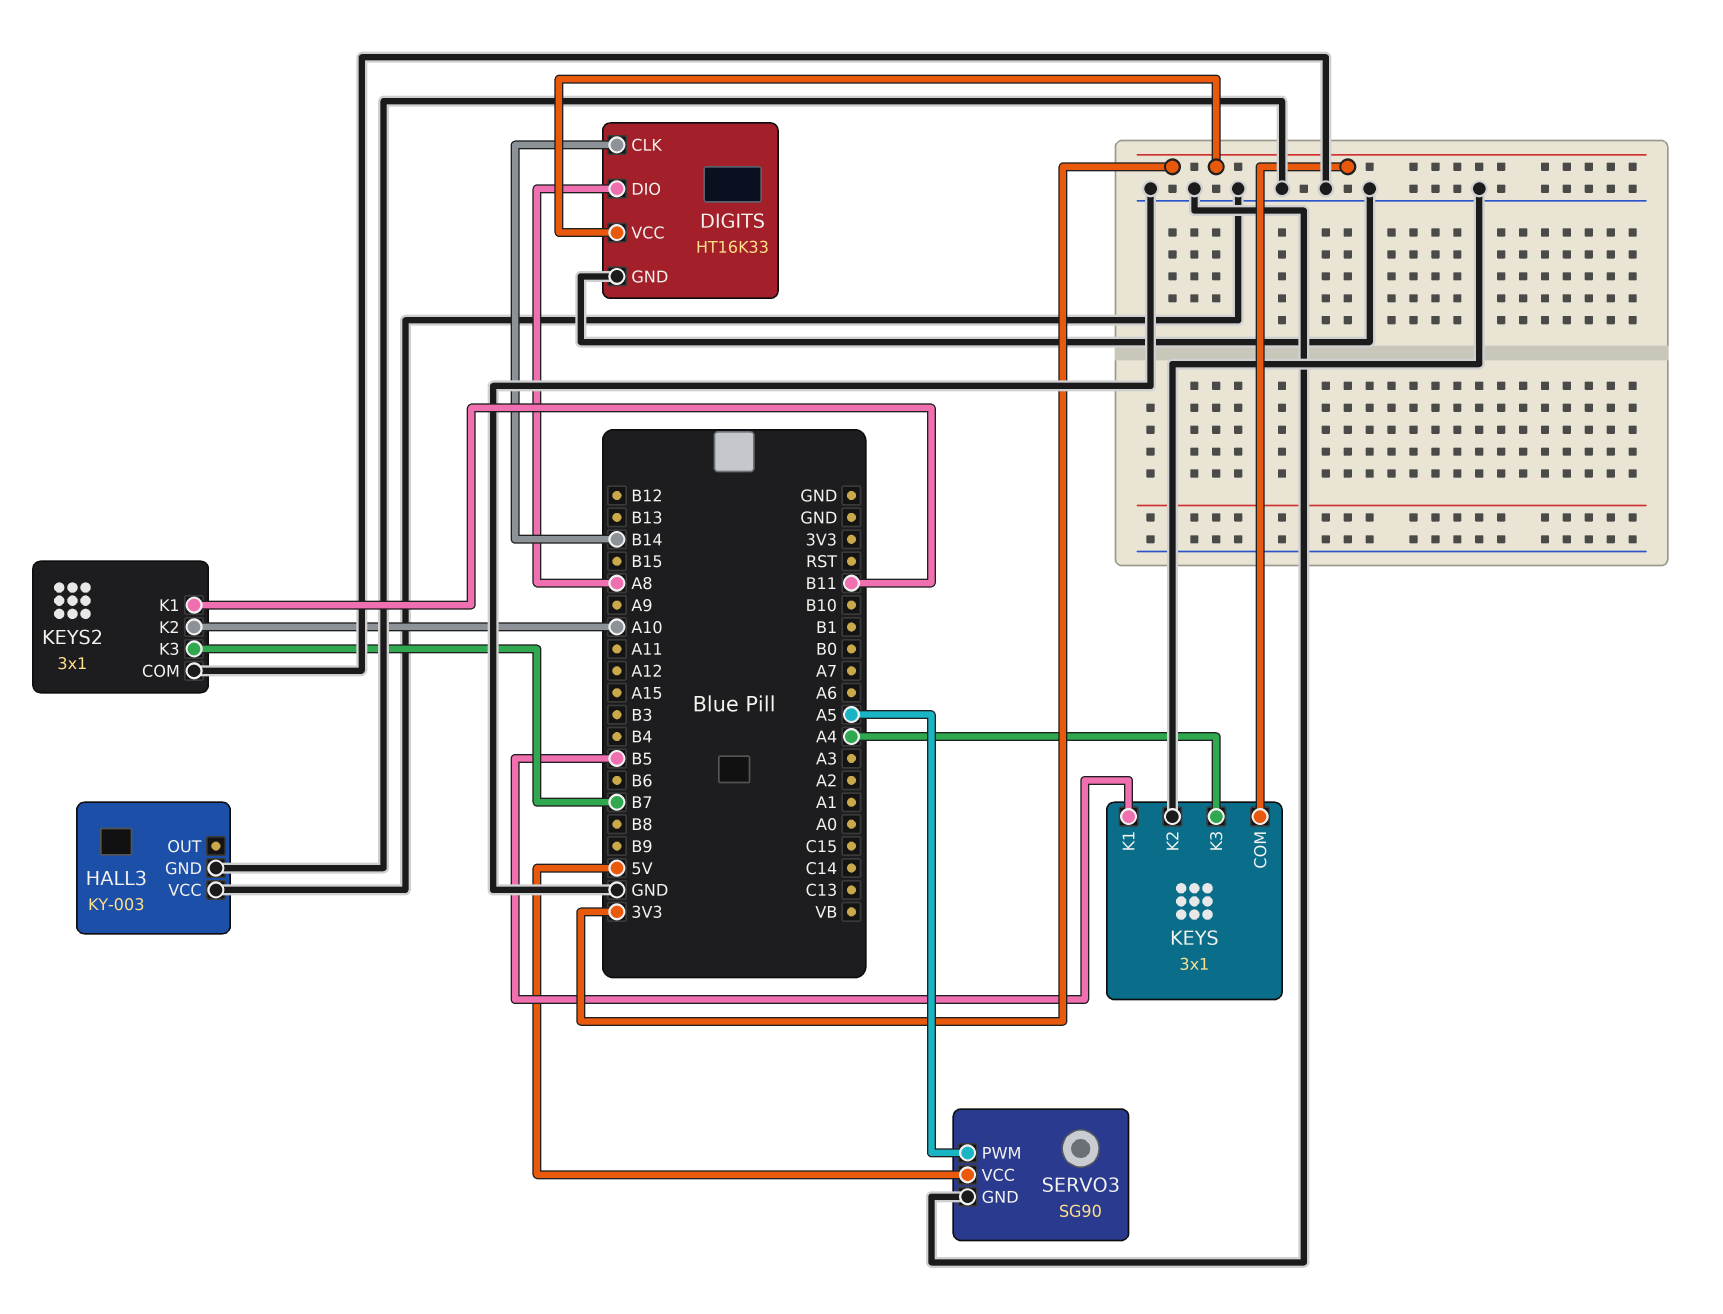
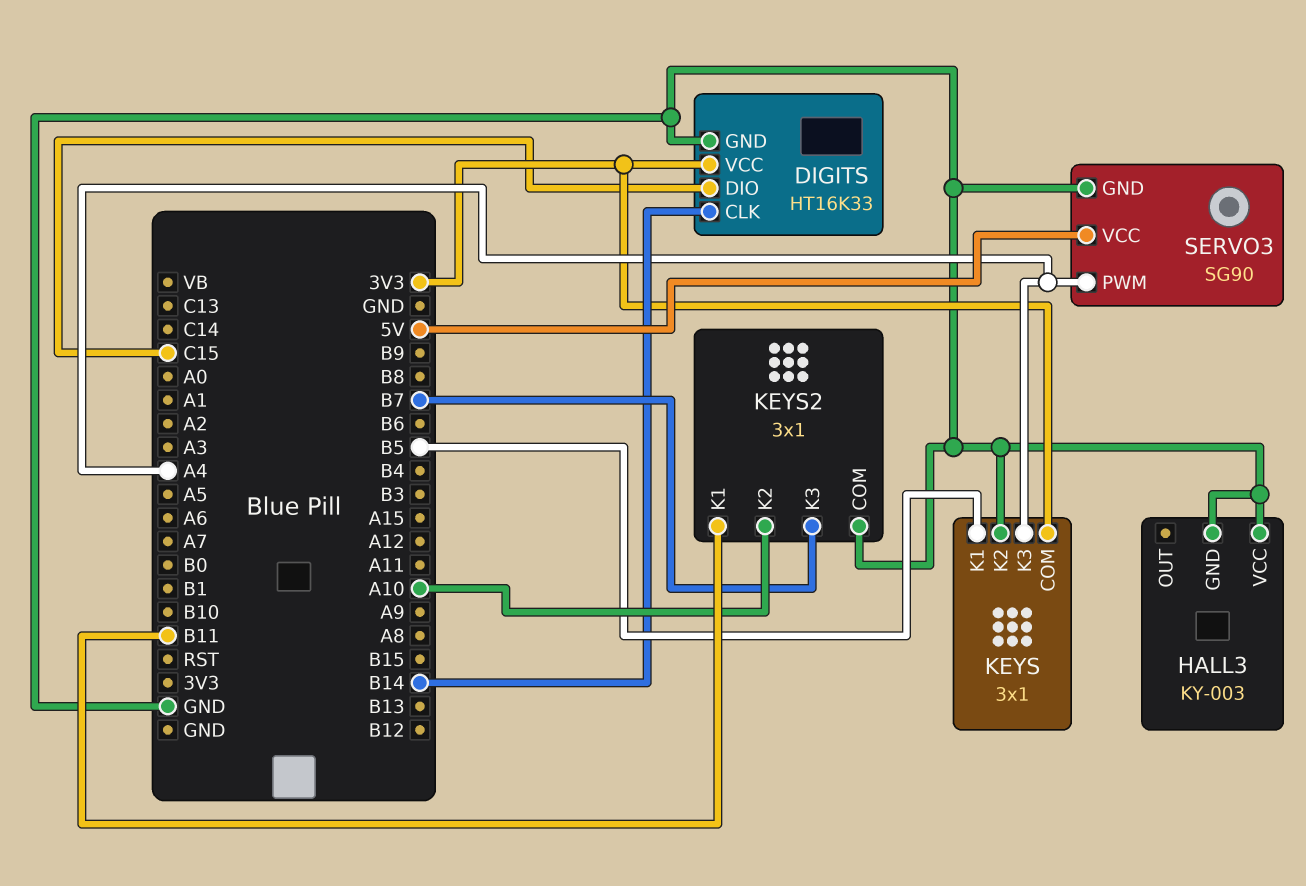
DIGITS pin DIO: A8 -> C15
SERVO3 pin PWM: A5 -> A4

